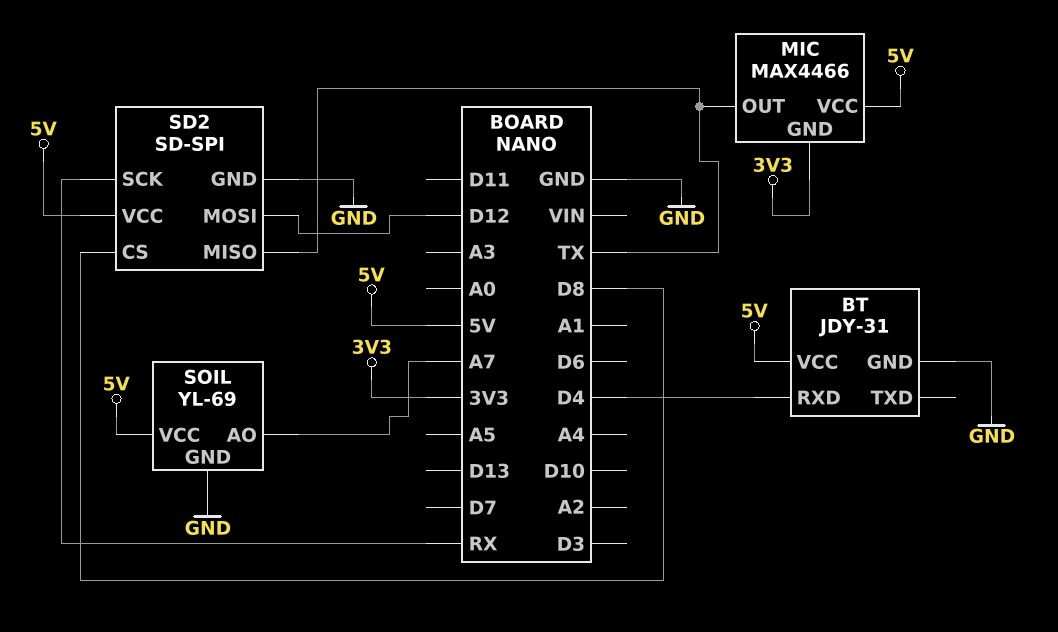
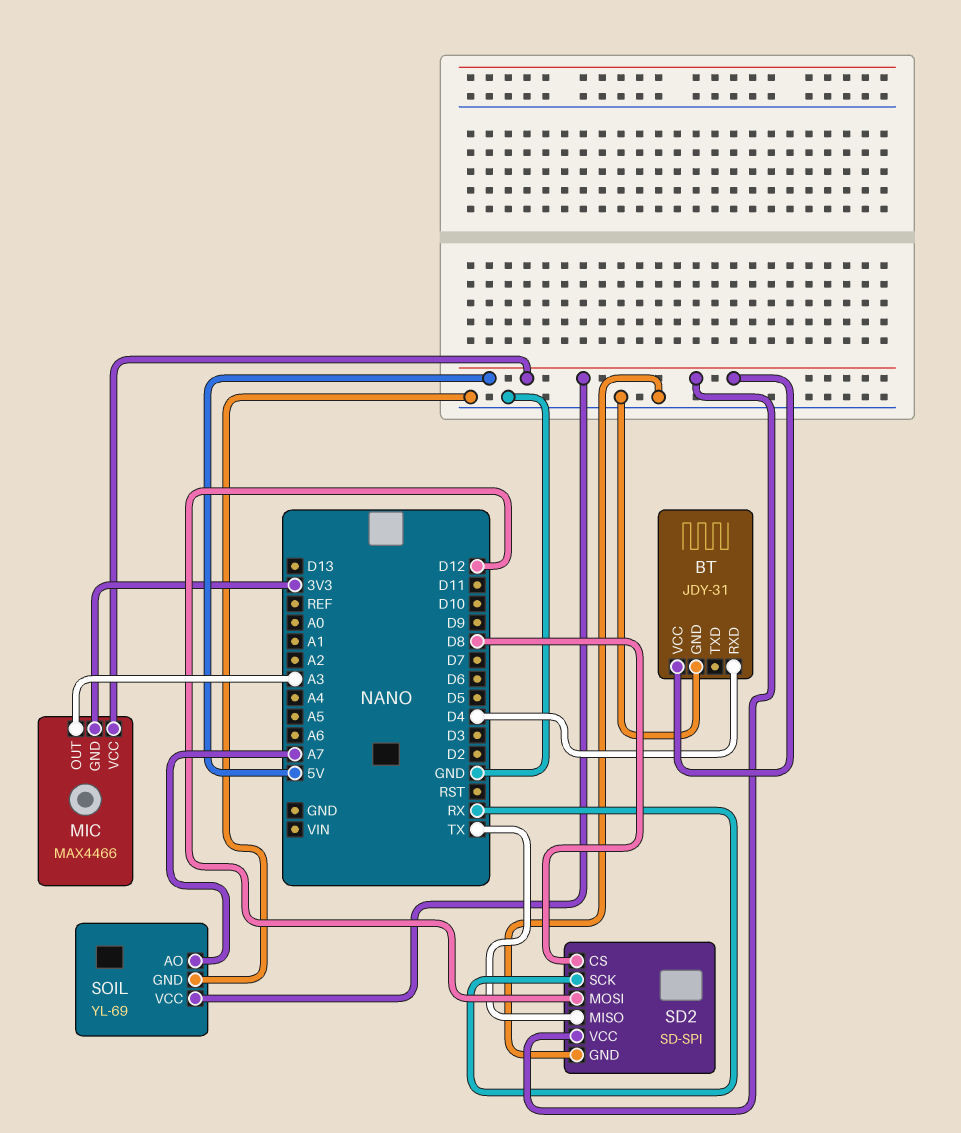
MIC pin OUT: TX -> A3

